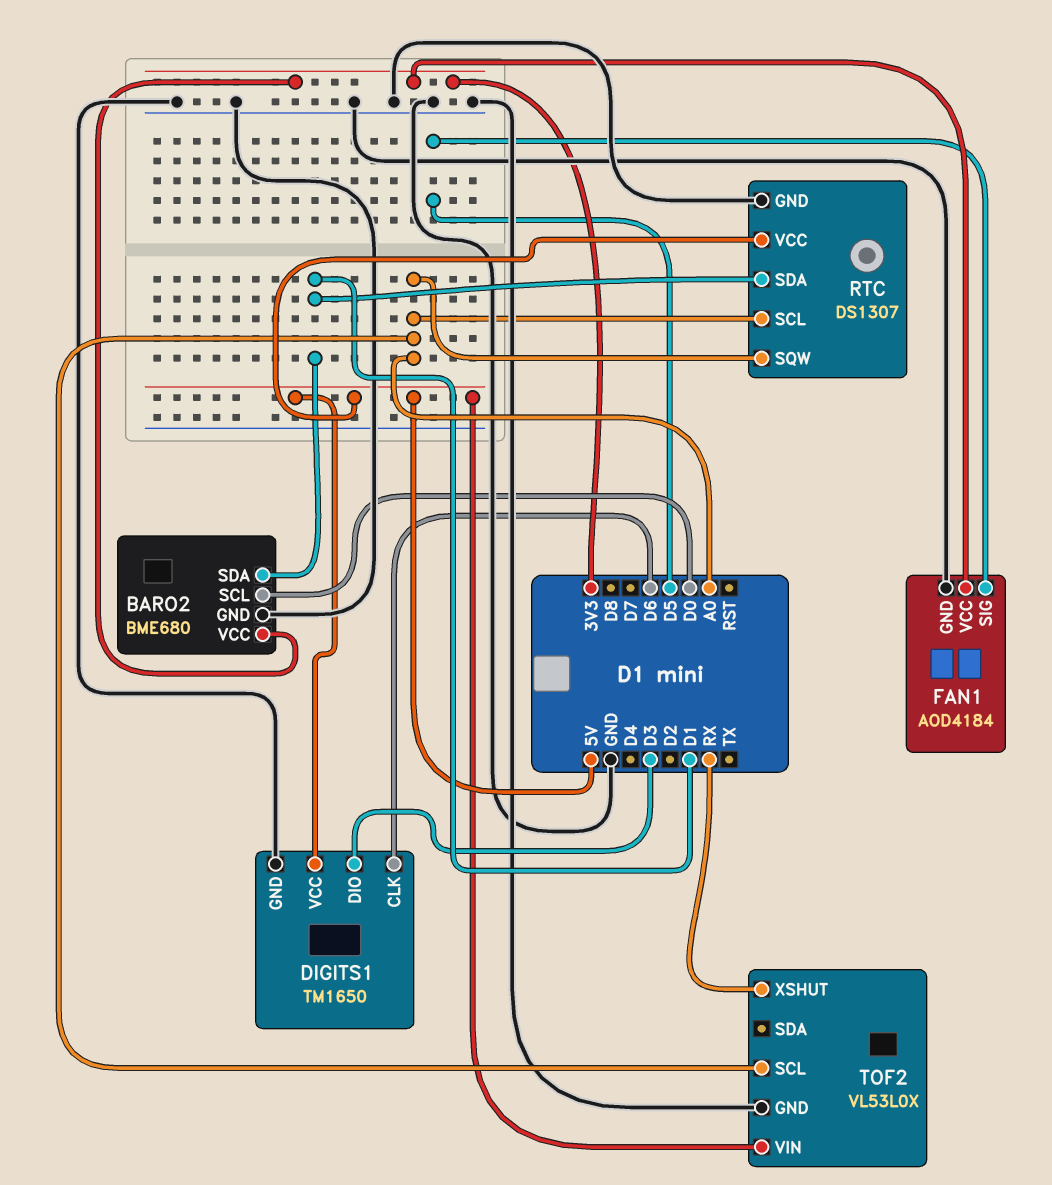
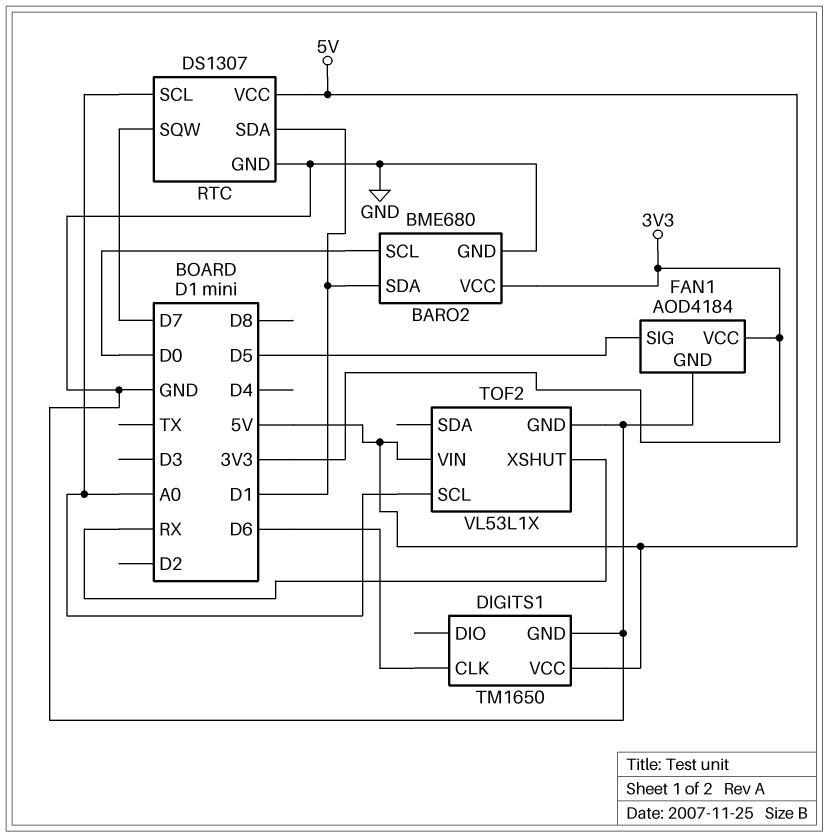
DIGITS1 pin DIO: D3 -> none
RTC pin SQW: A0 -> D7
TOF2: VL53L0X -> VL53L1X

